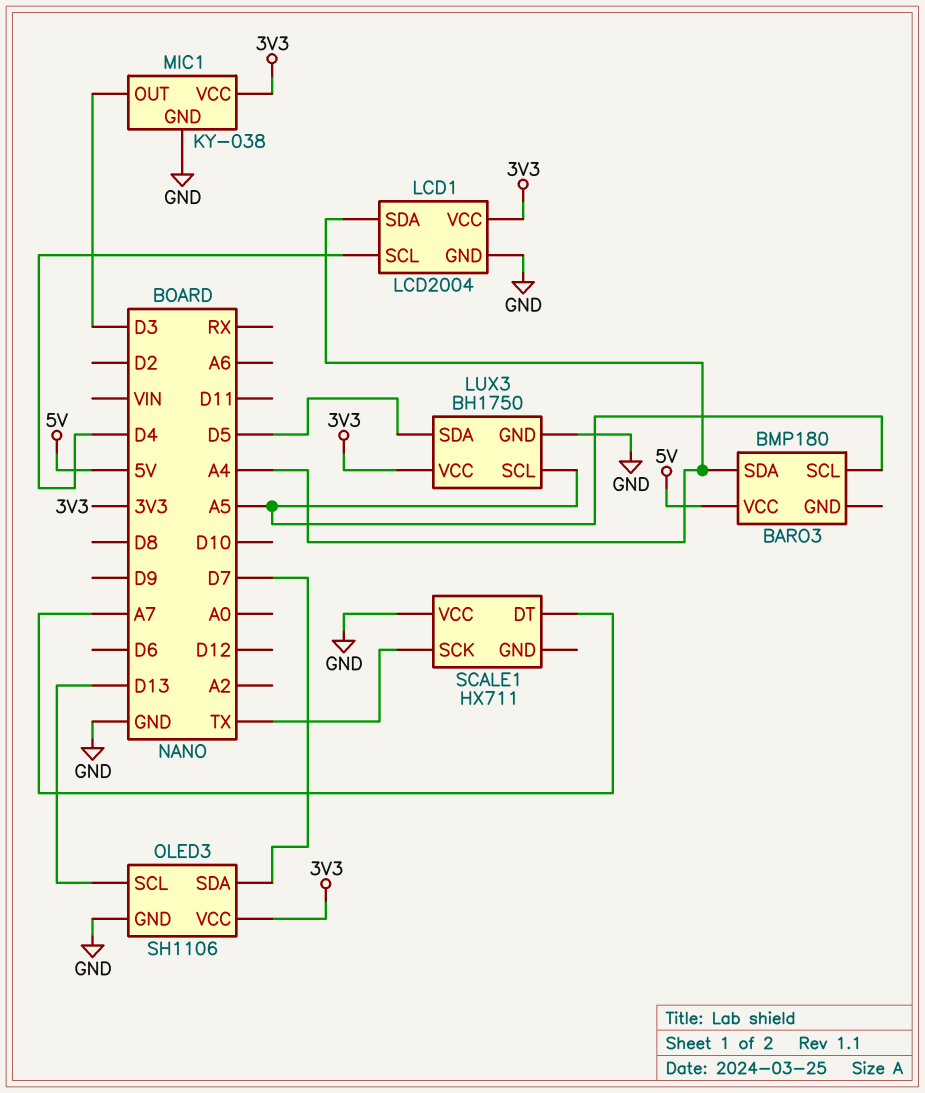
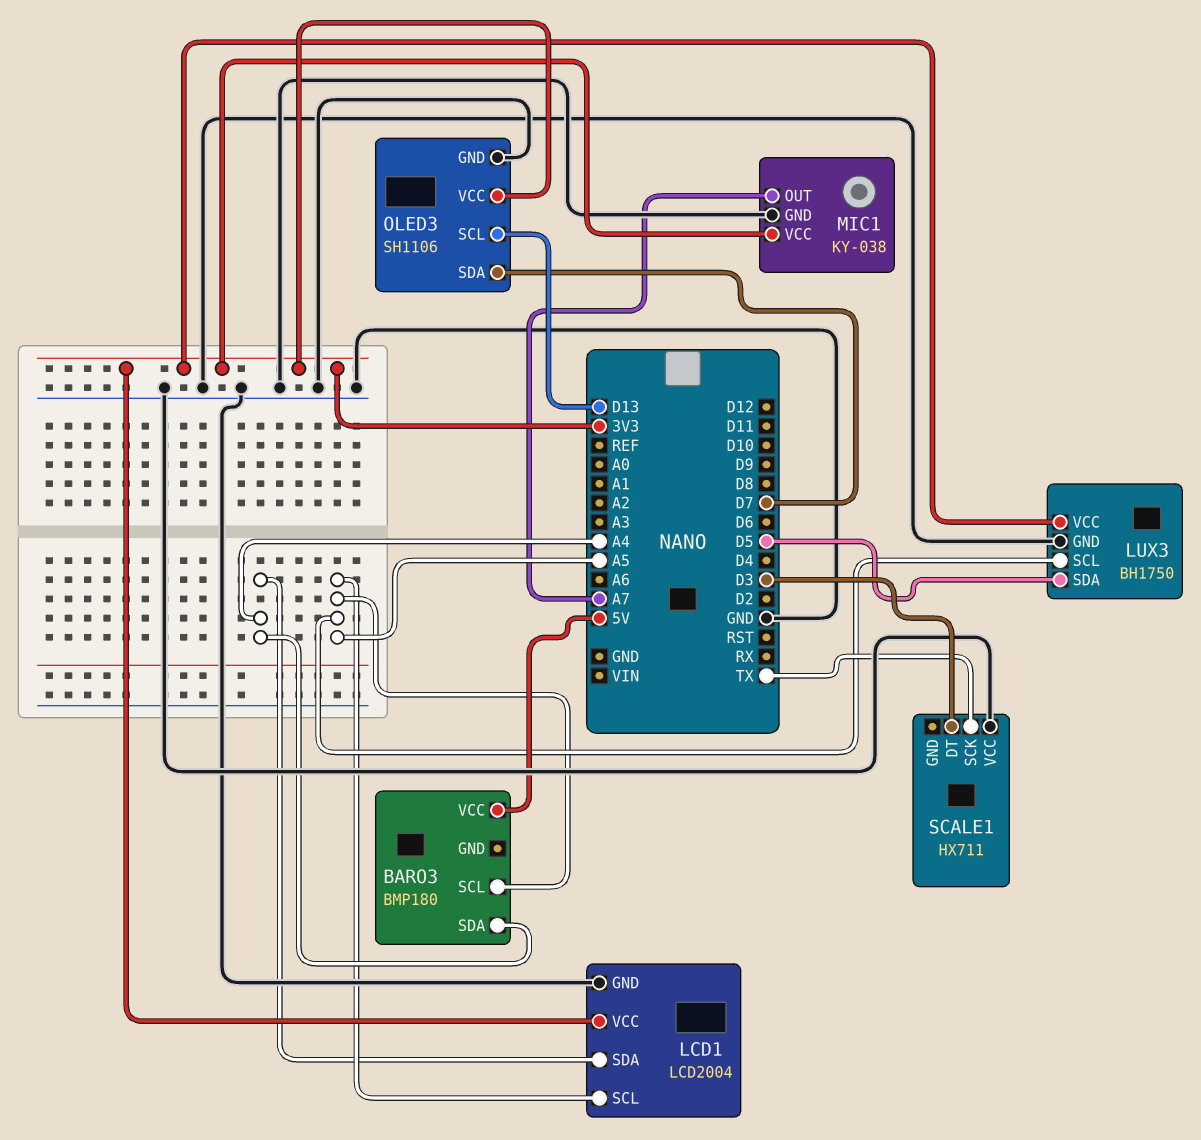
LCD1 pin SCL: D4 -> A5
MIC1 pin OUT: D3 -> A7
SCALE1 pin DT: A7 -> D3

